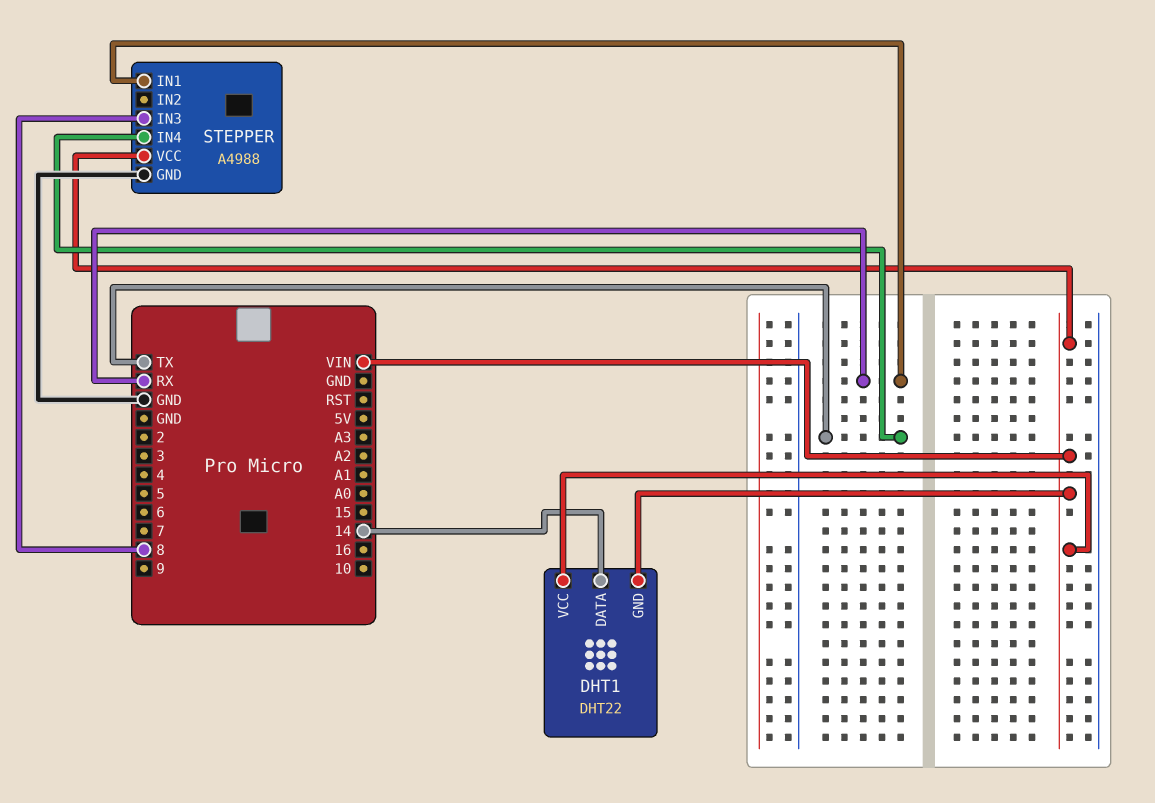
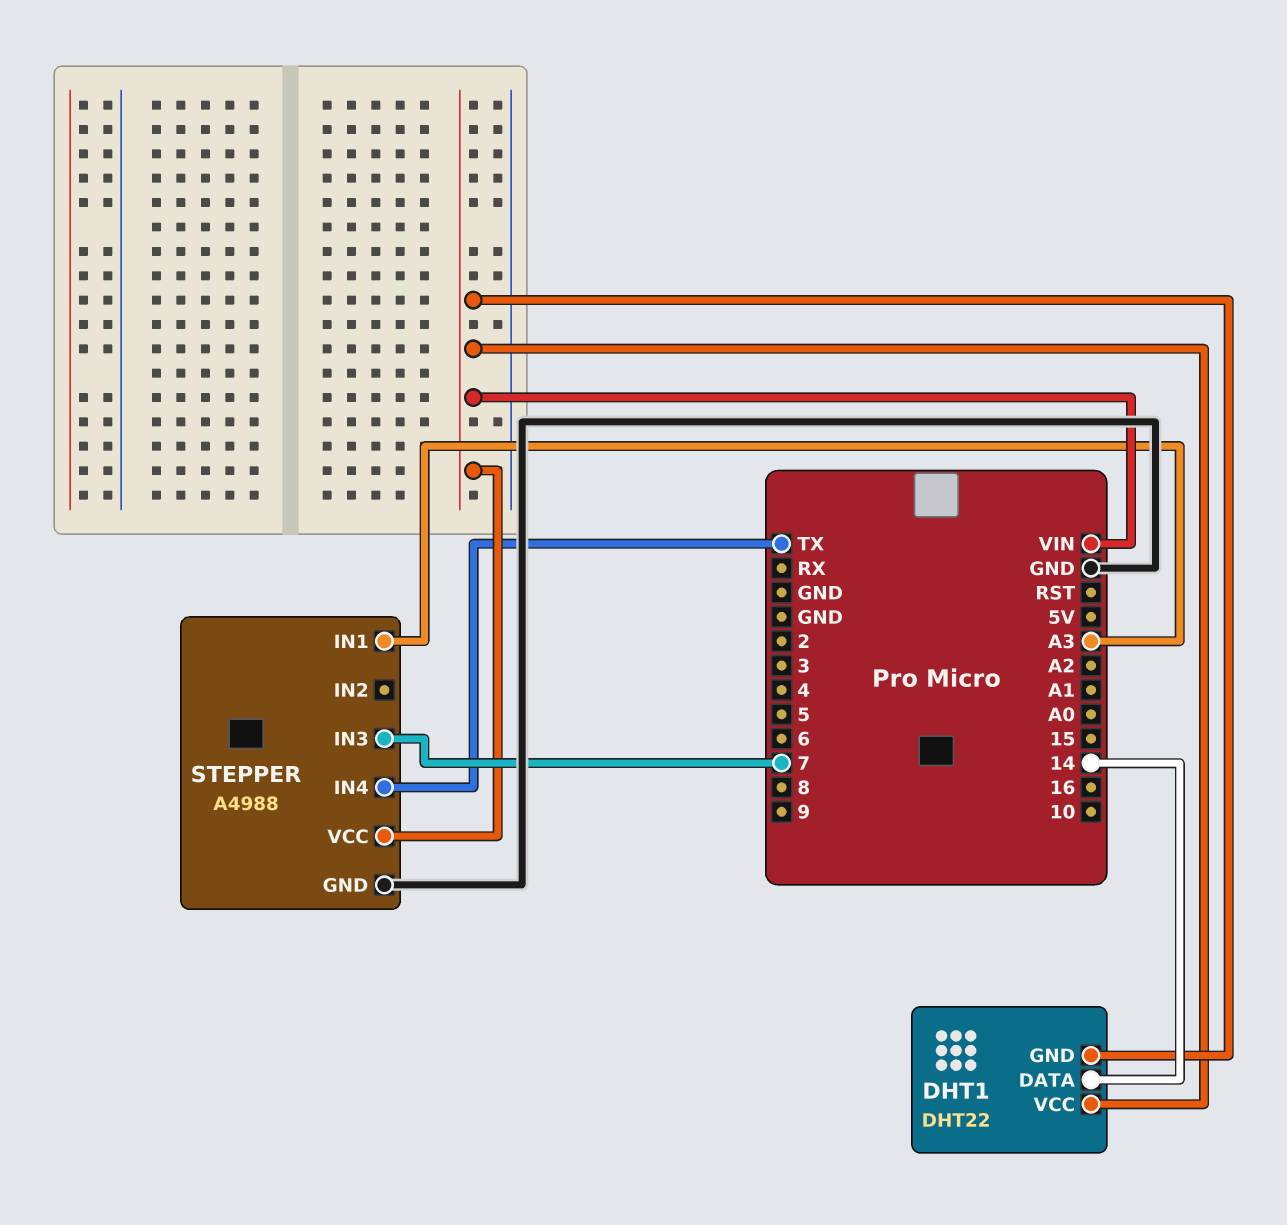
STEPPER pin IN1: RX -> A3
STEPPER pin IN3: 8 -> 7

